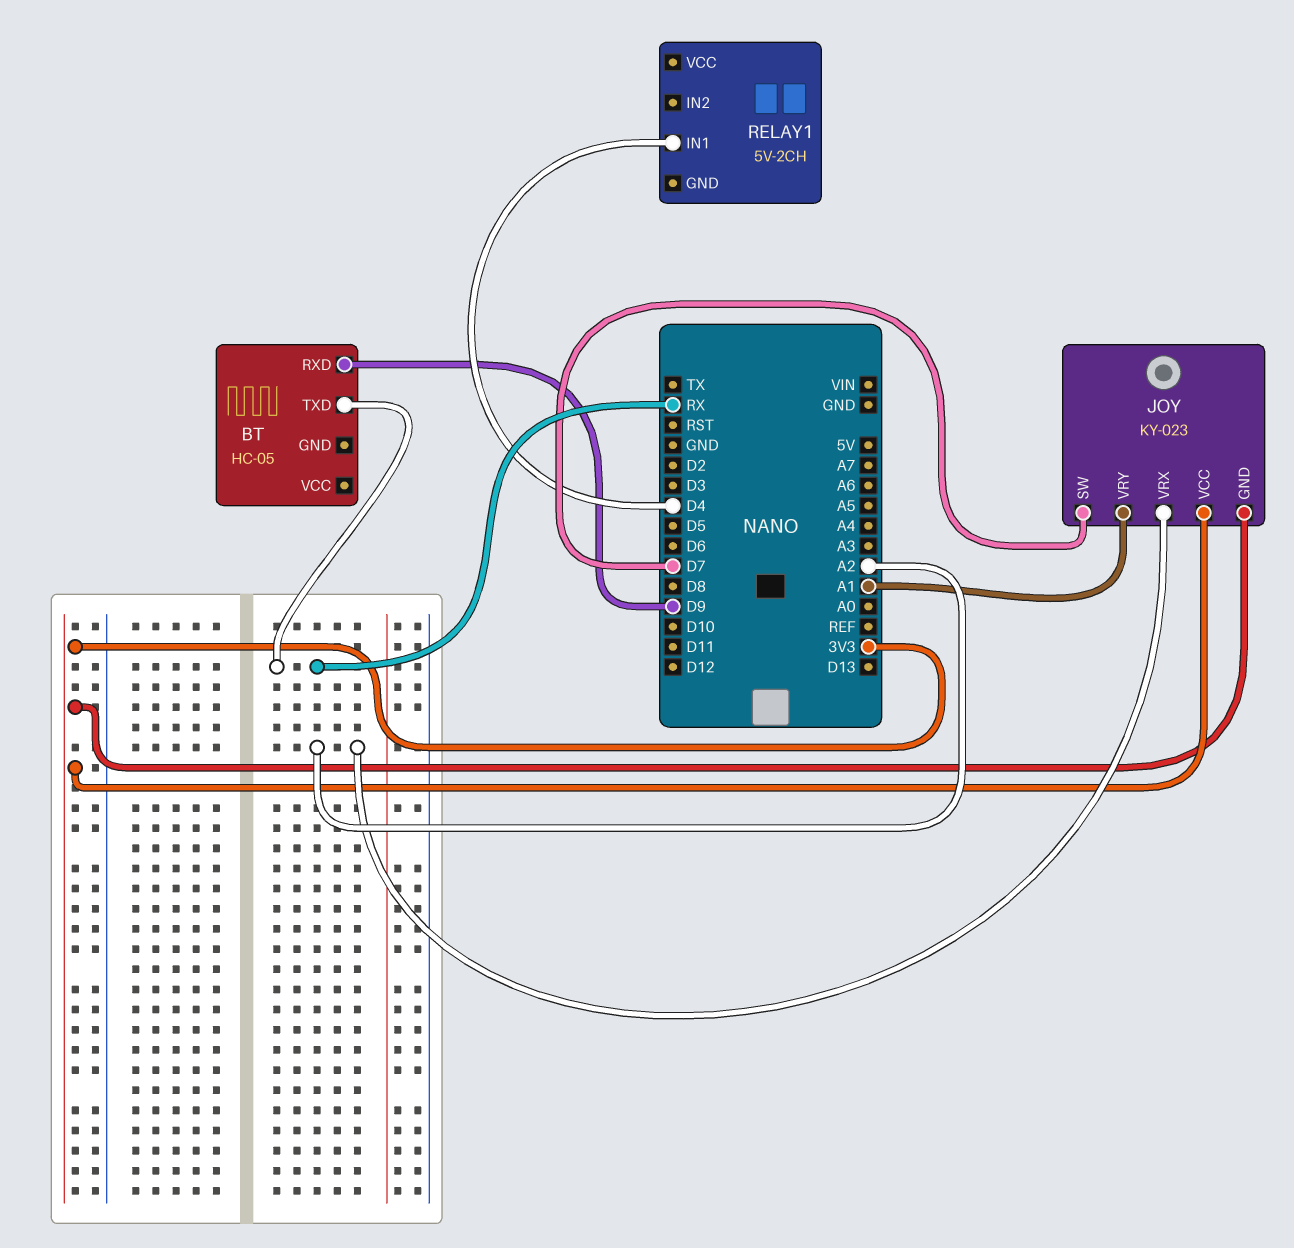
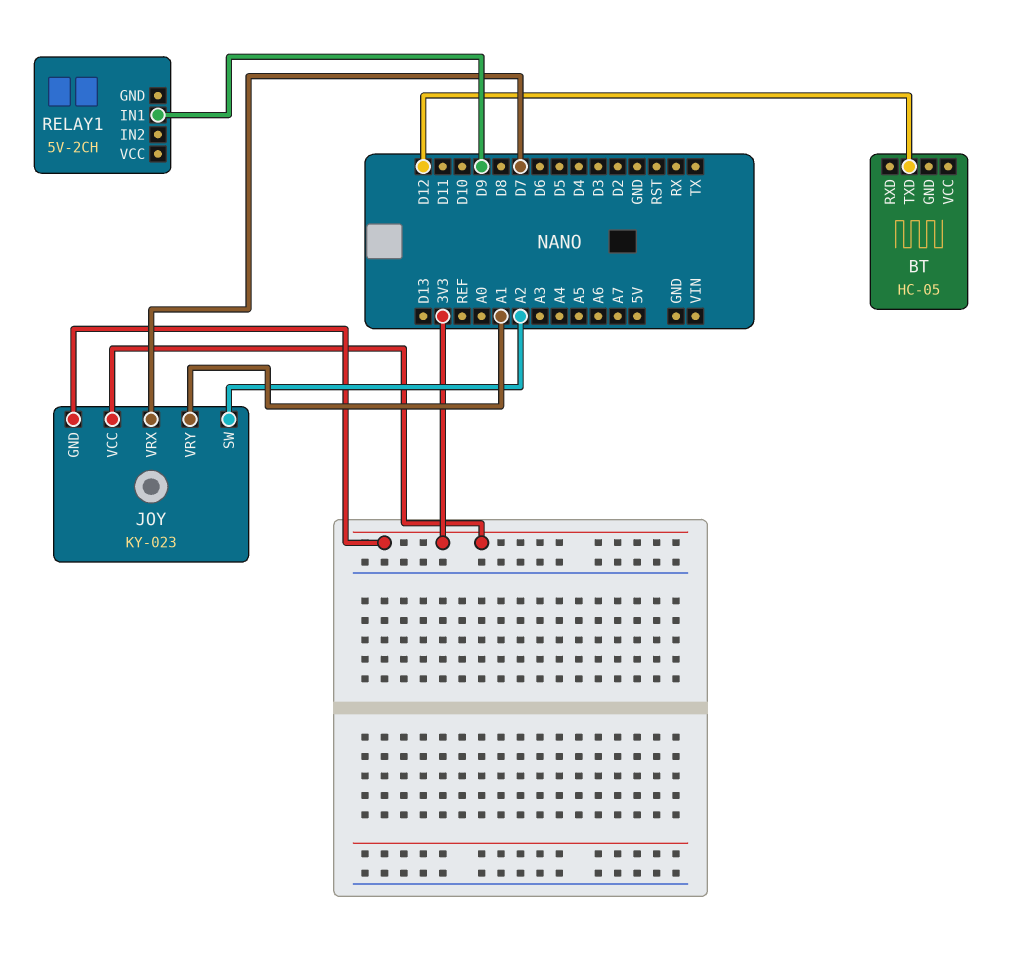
BT pin RXD: D9 -> none
BT pin TXD: RX -> D12
JOY pin SW: D7 -> A2
JOY pin VRX: A2 -> D7
RELAY1 pin IN1: D4 -> D9

